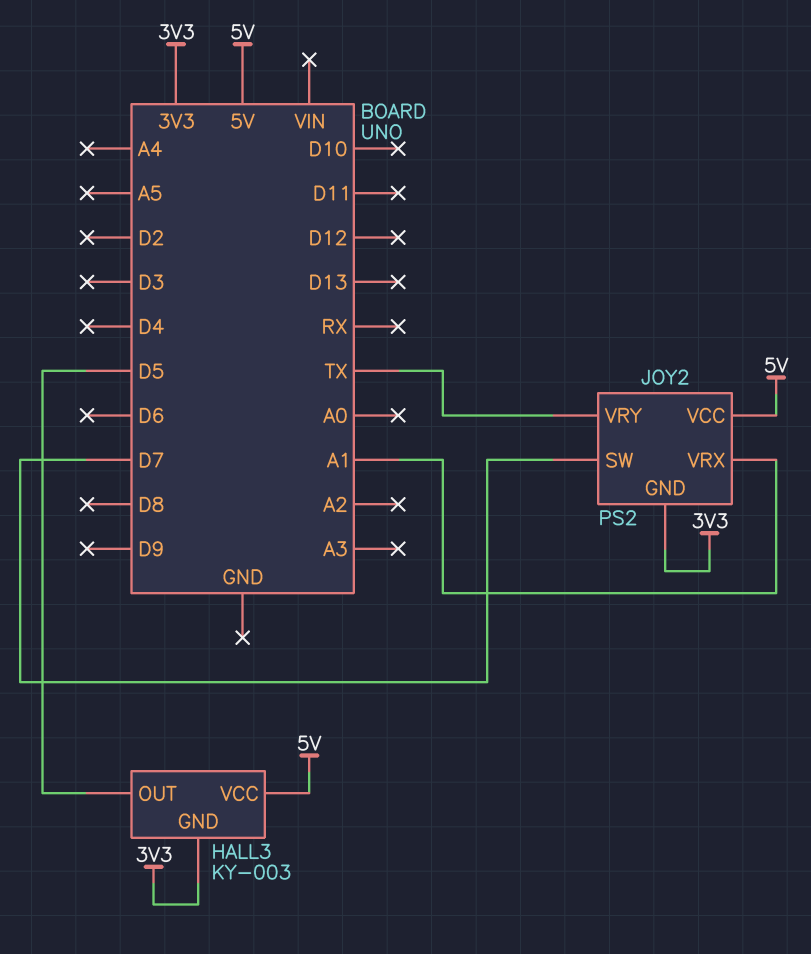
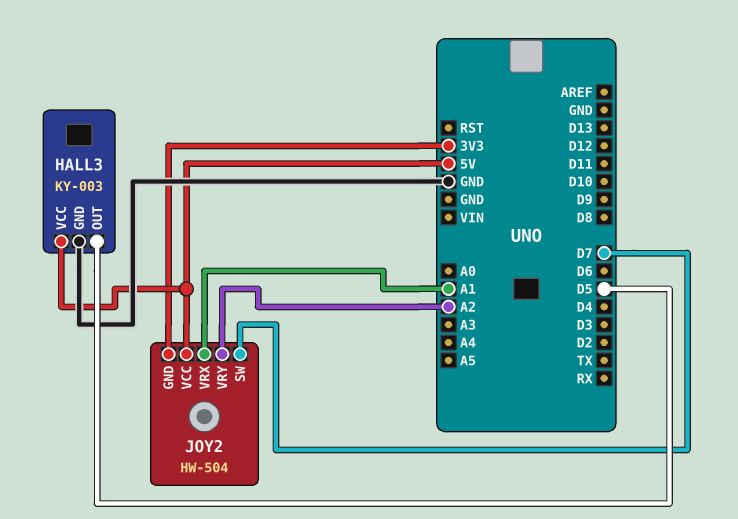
HALL3 pin GND: 3V3 -> GND
JOY2: PS2 -> HW-504
JOY2 pin VRY: TX -> A2

